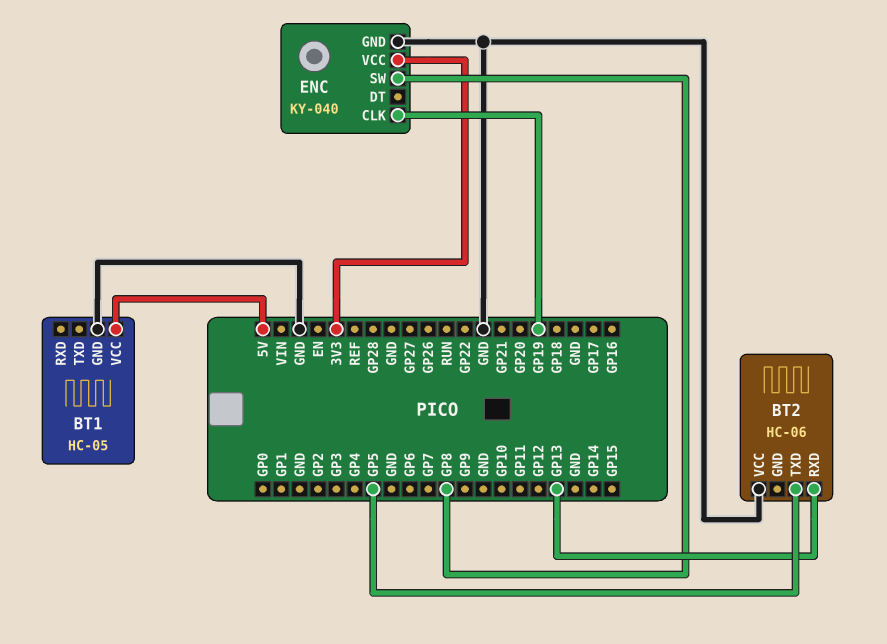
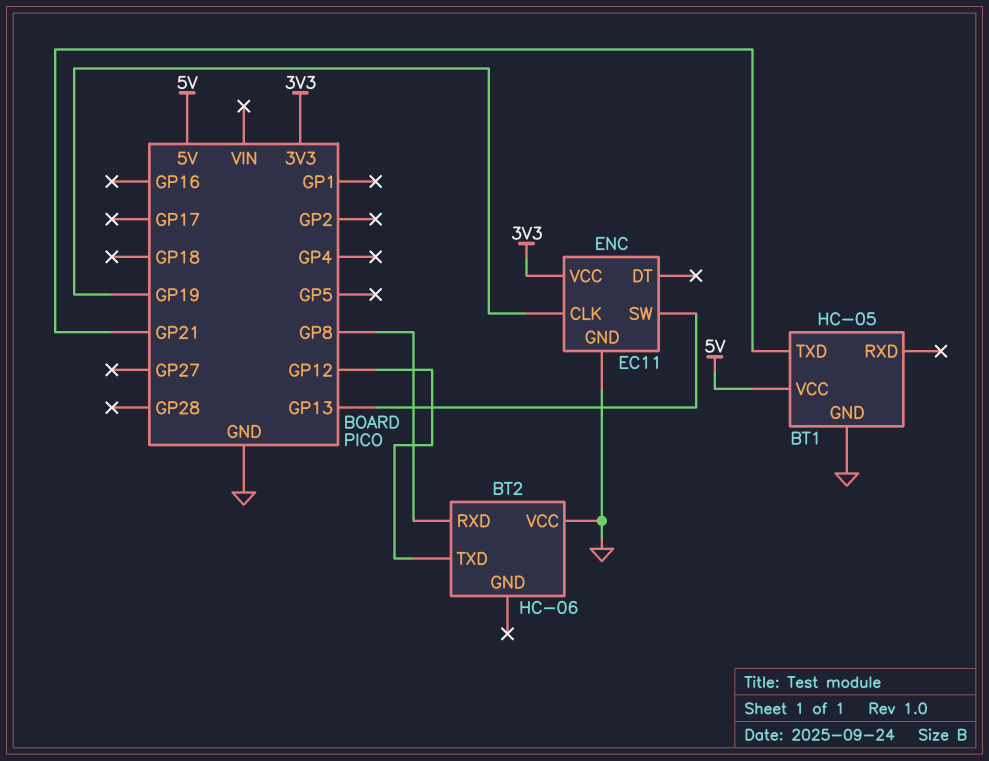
BT1 pin TXD: none -> GP21
BT2 pin RXD: GP13 -> GP8
BT2 pin TXD: GP5 -> GP12
ENC: KY-040 -> EC11
ENC pin SW: GP8 -> GP13

